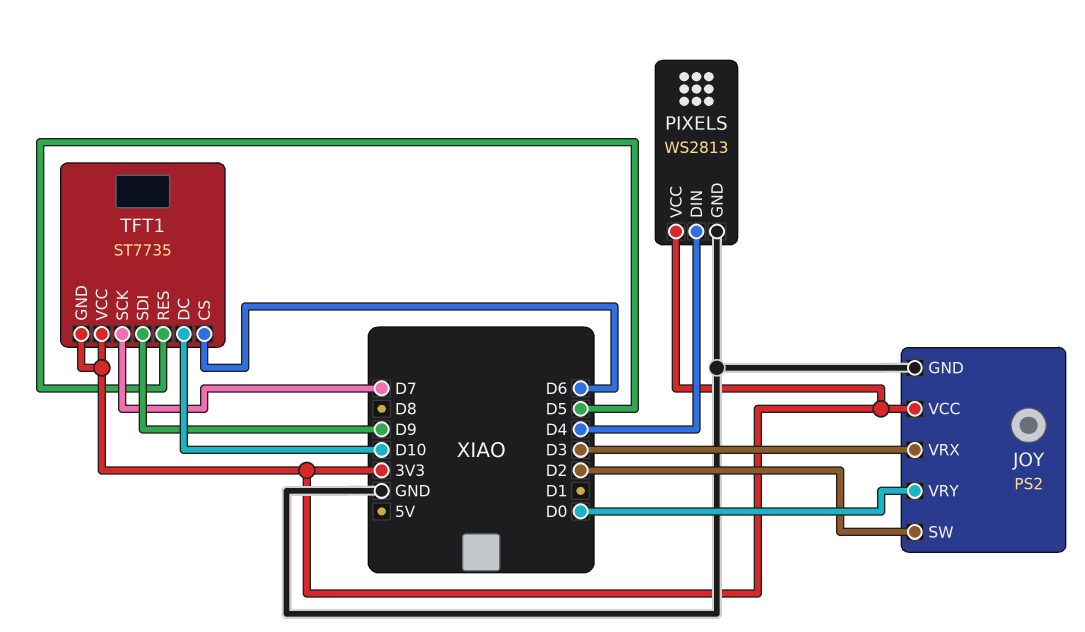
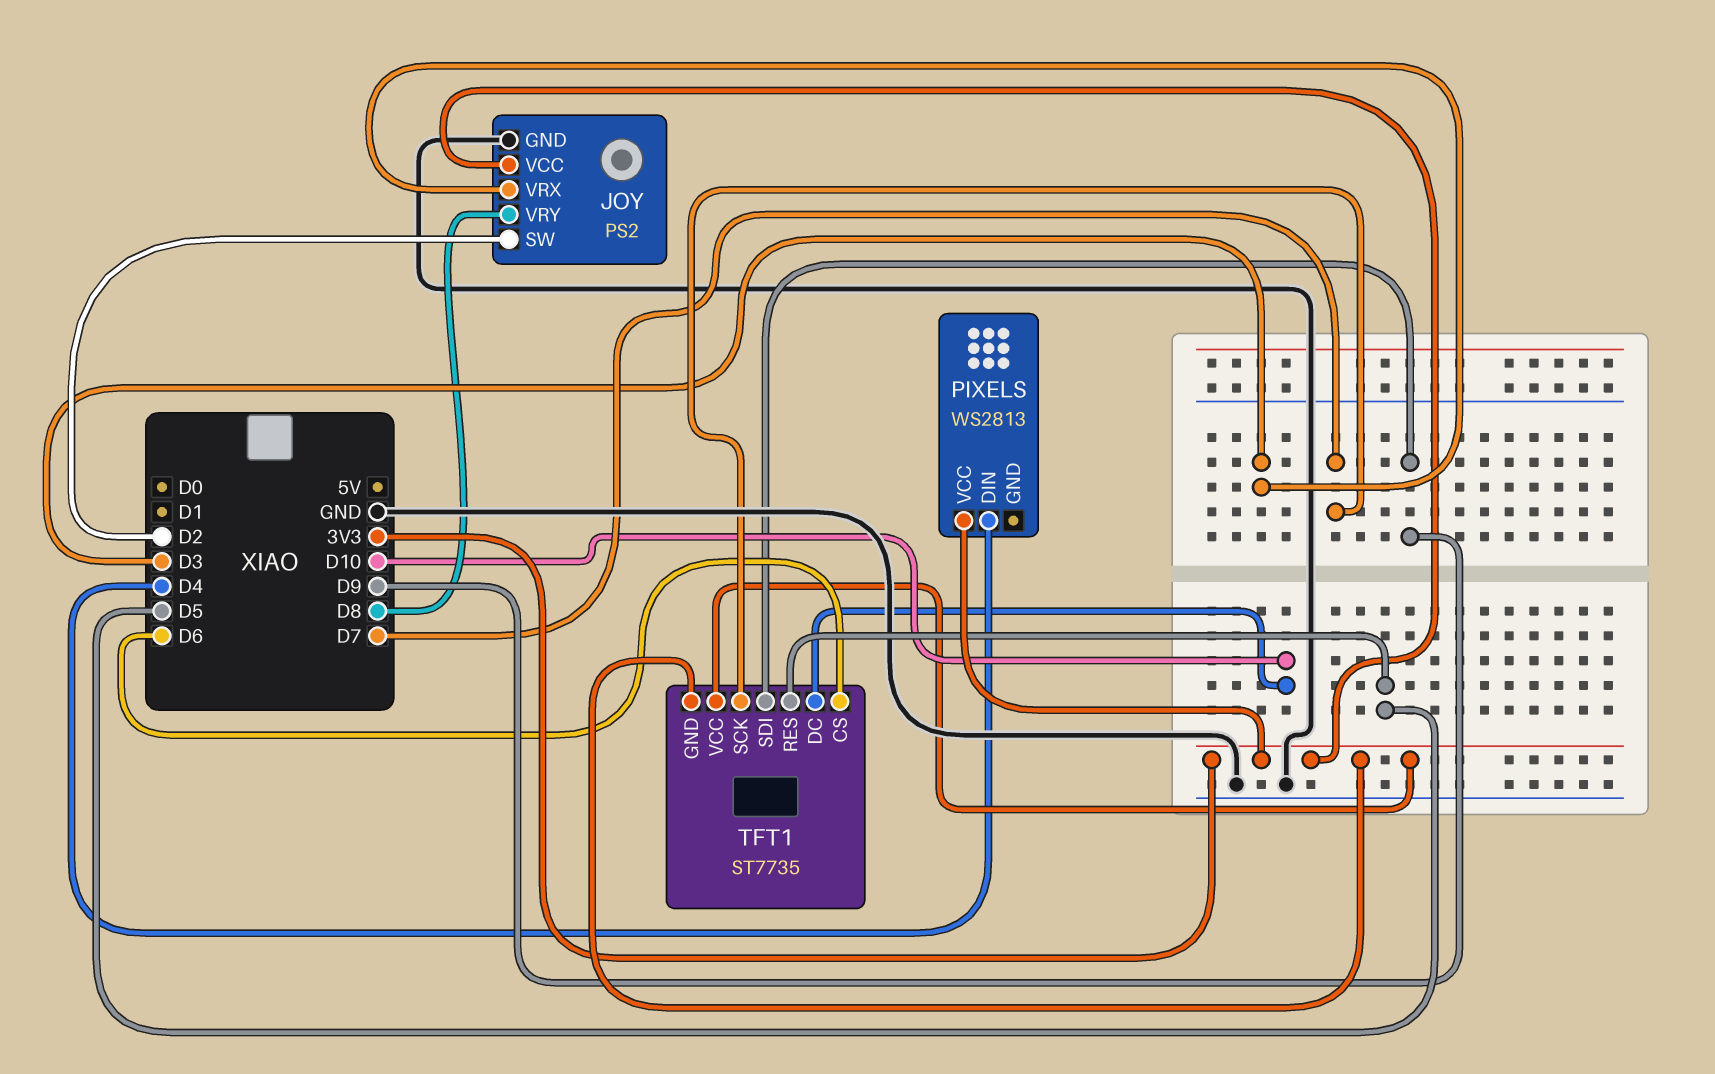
JOY pin VRY: D0 -> D8
PIXELS pin GND: GND -> none

